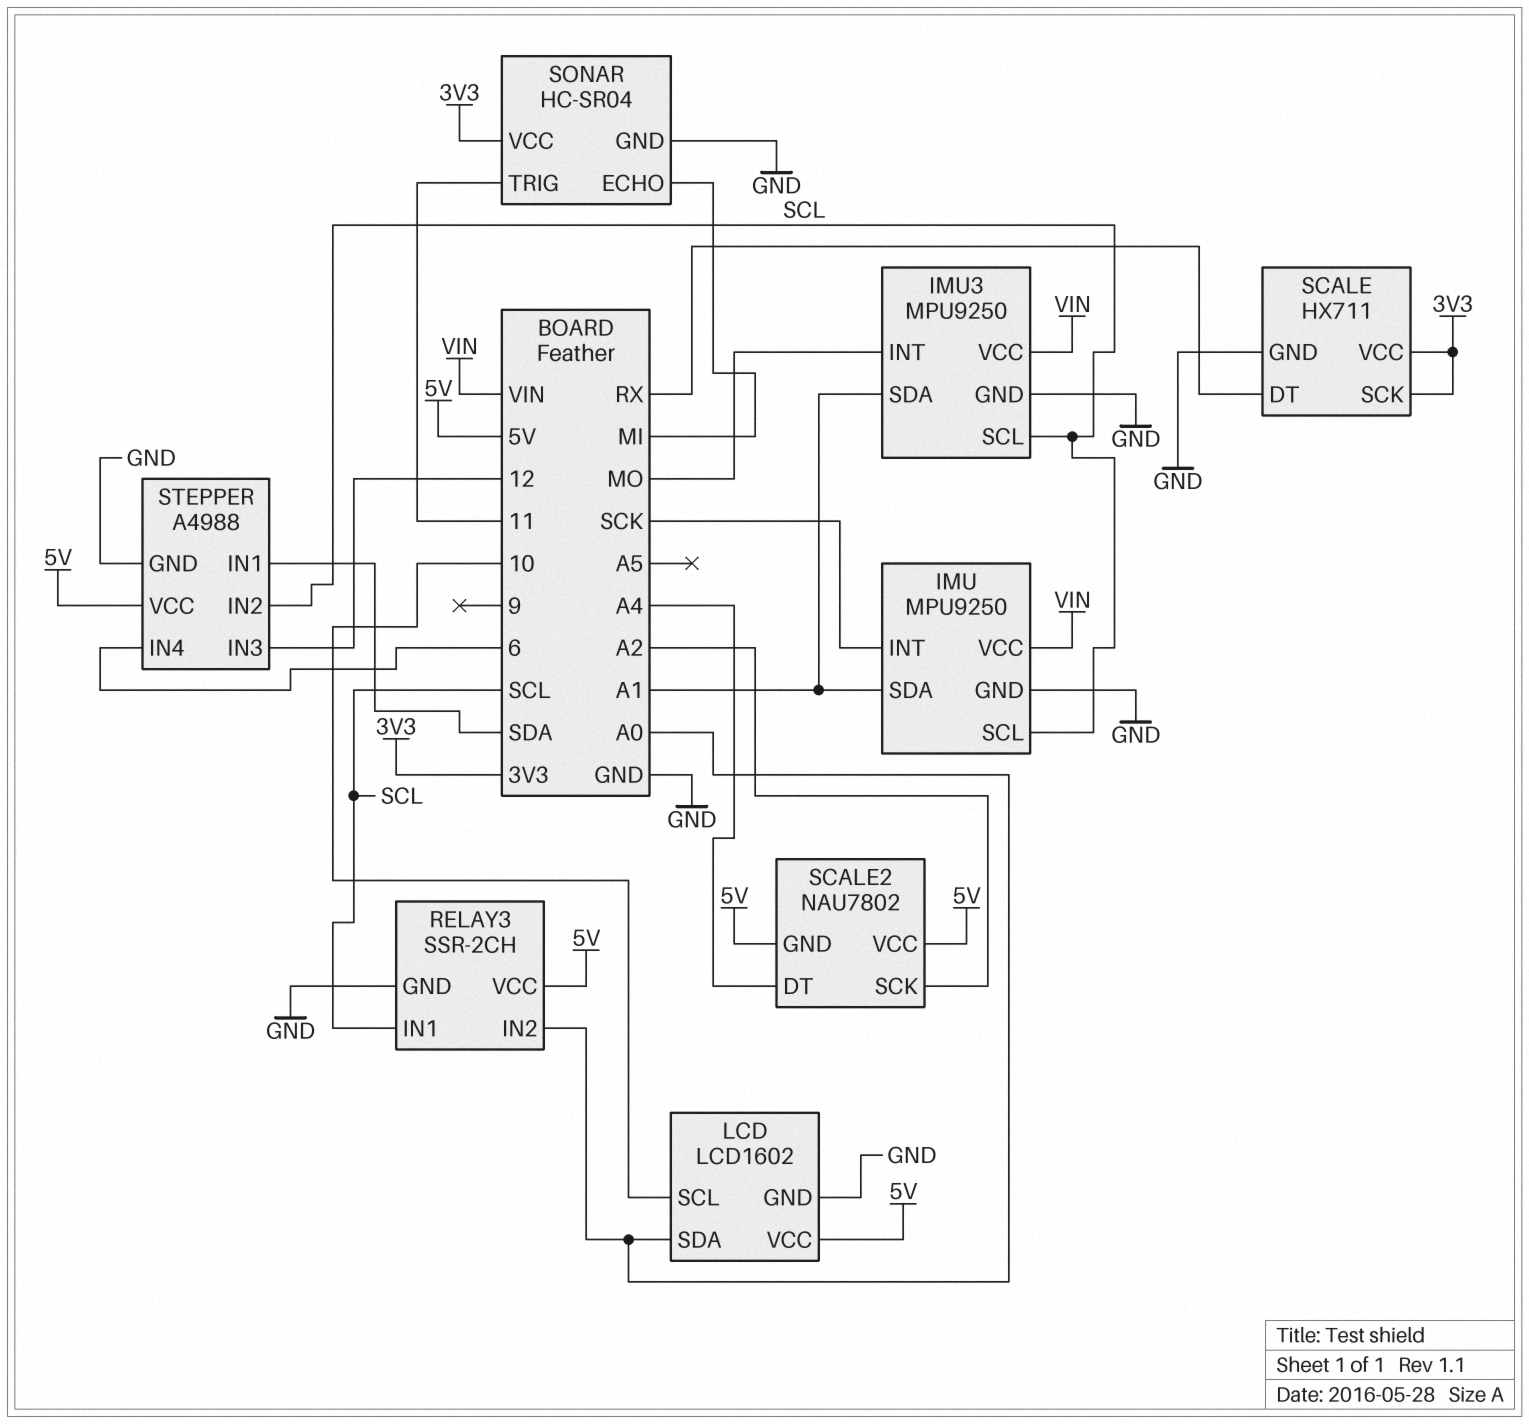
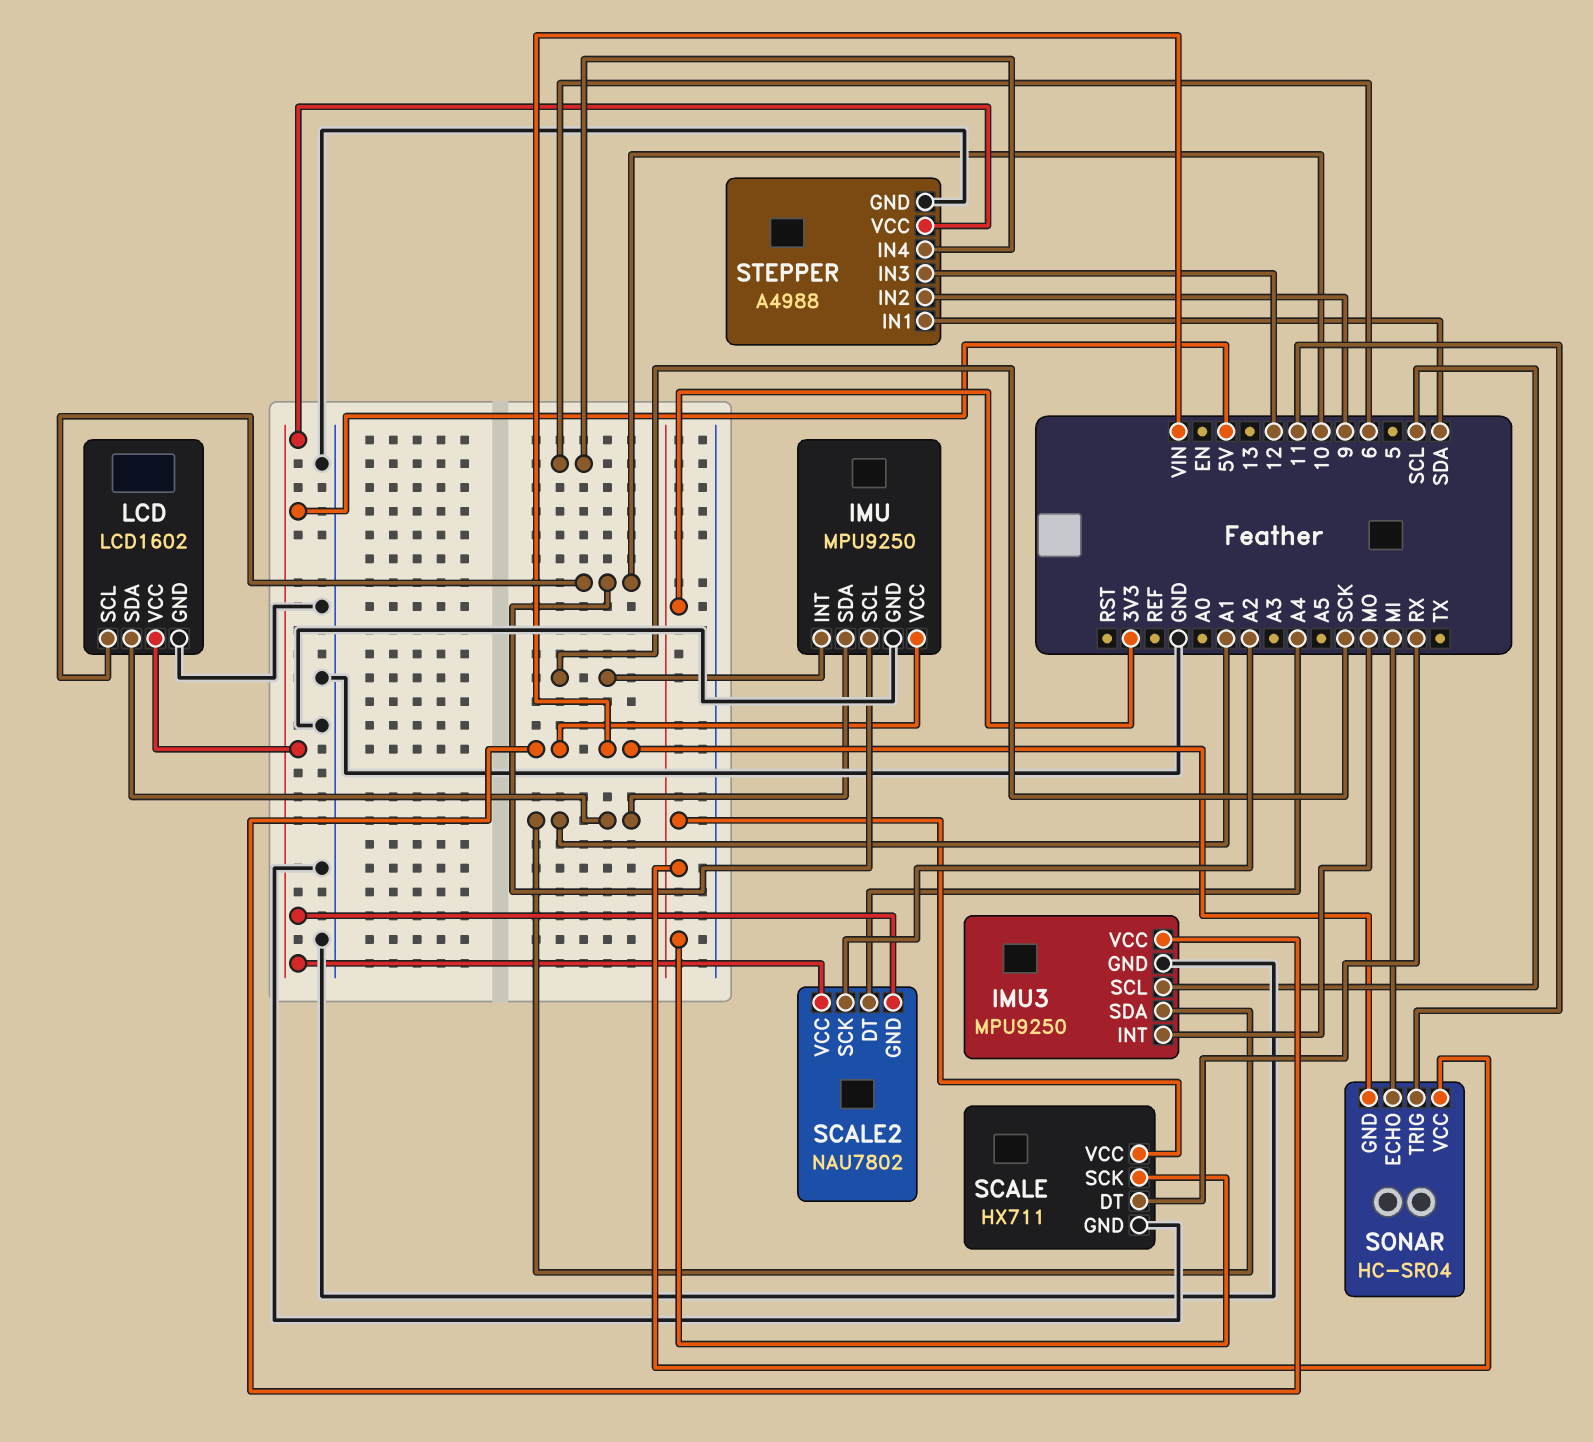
IMU pin SCL: SCL -> 10
LCD pin SDA: A0 -> A1
RELAY3: SSR-2CH -> none
RELAY3 pin GND: GND -> none
RELAY3 pin IN1: SCL -> none
RELAY3 pin IN2: A0 -> none
RELAY3 pin VCC: 5V -> none
SONAR pin GND: GND -> VIN
STEPPER pin IN2: SCL -> 9

